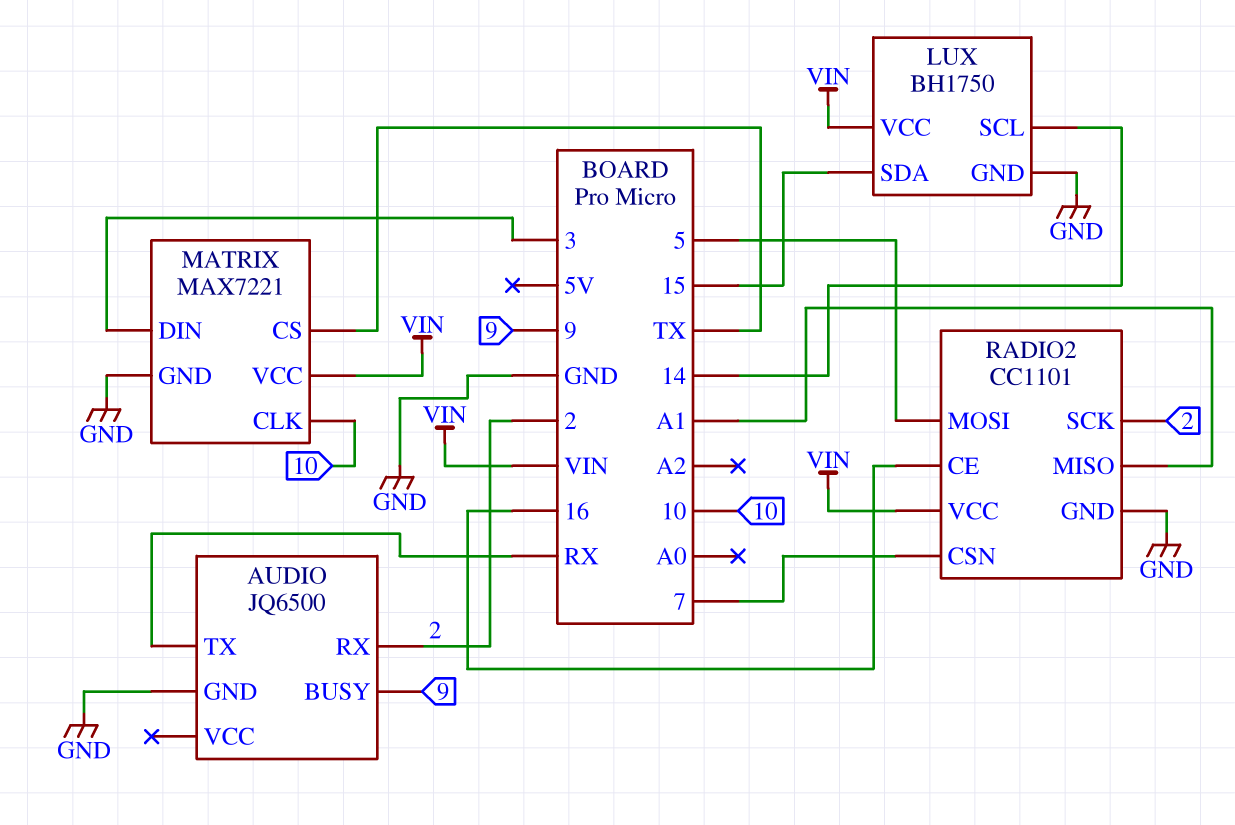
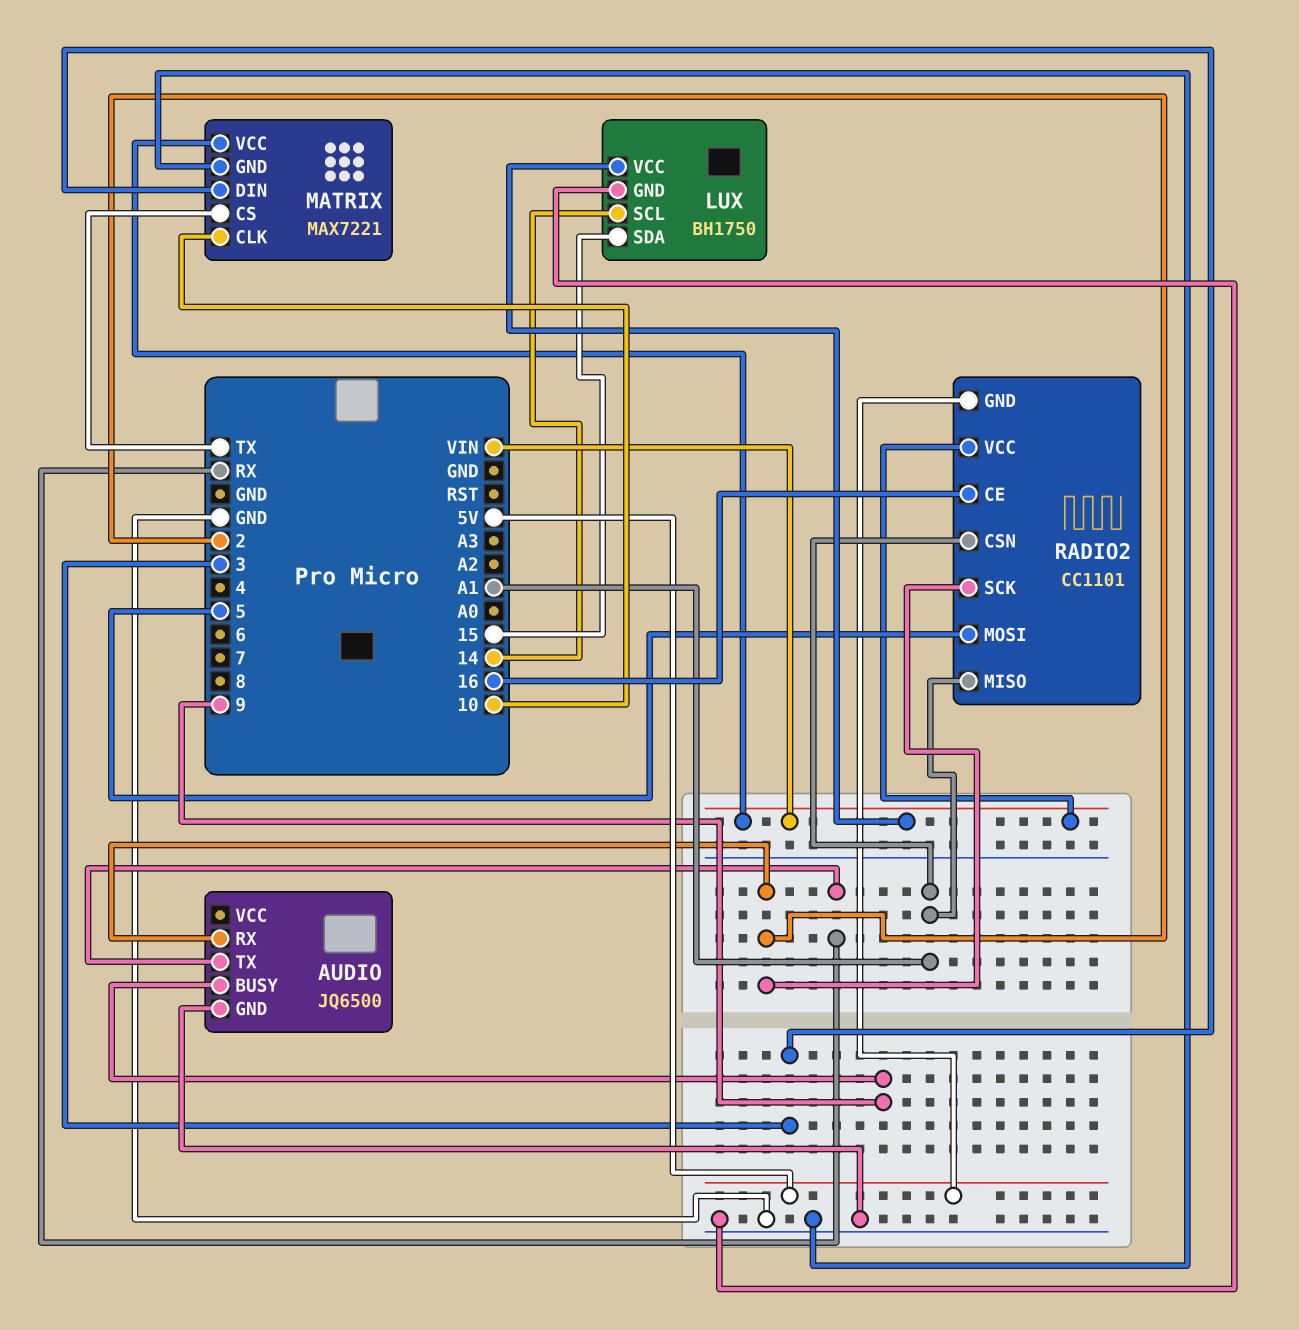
RADIO2 pin CSN: 7 -> A1
RADIO2 pin GND: GND -> 5V

